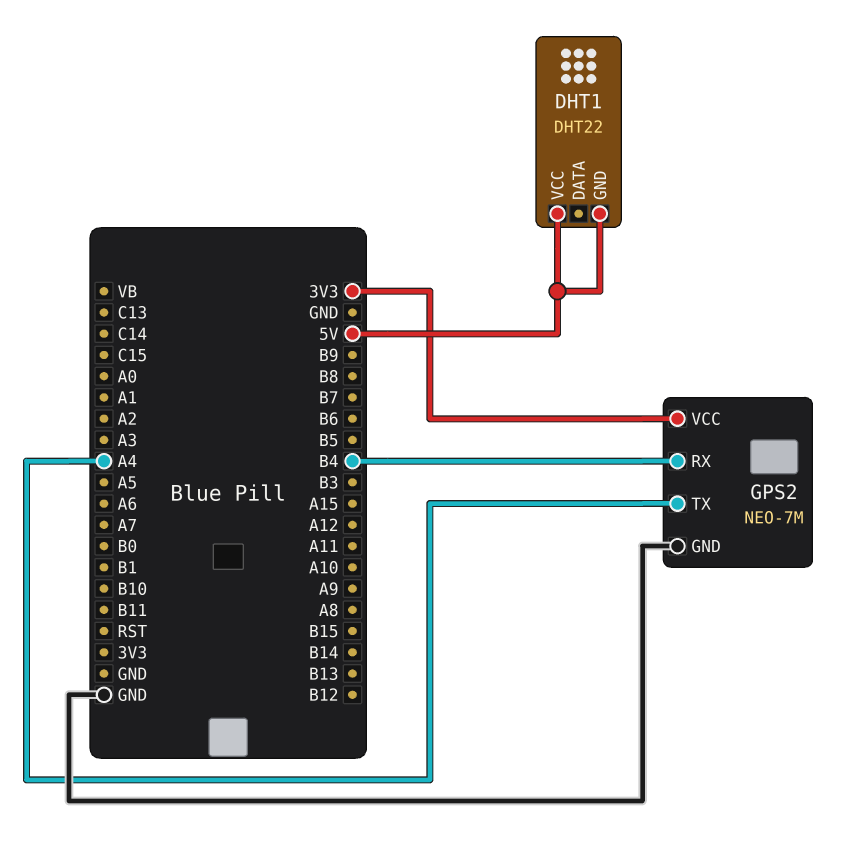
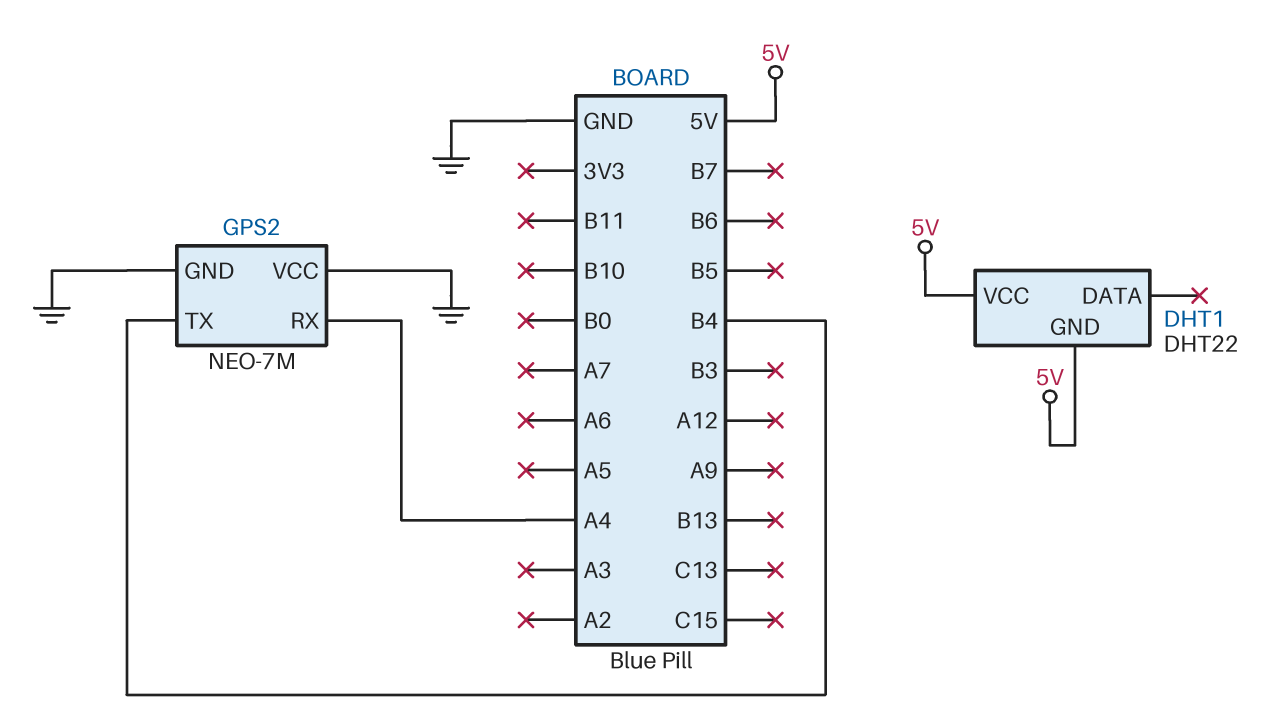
GPS2 pin RX: B4 -> A4
GPS2 pin TX: A4 -> B4
GPS2 pin VCC: 3V3 -> GND

